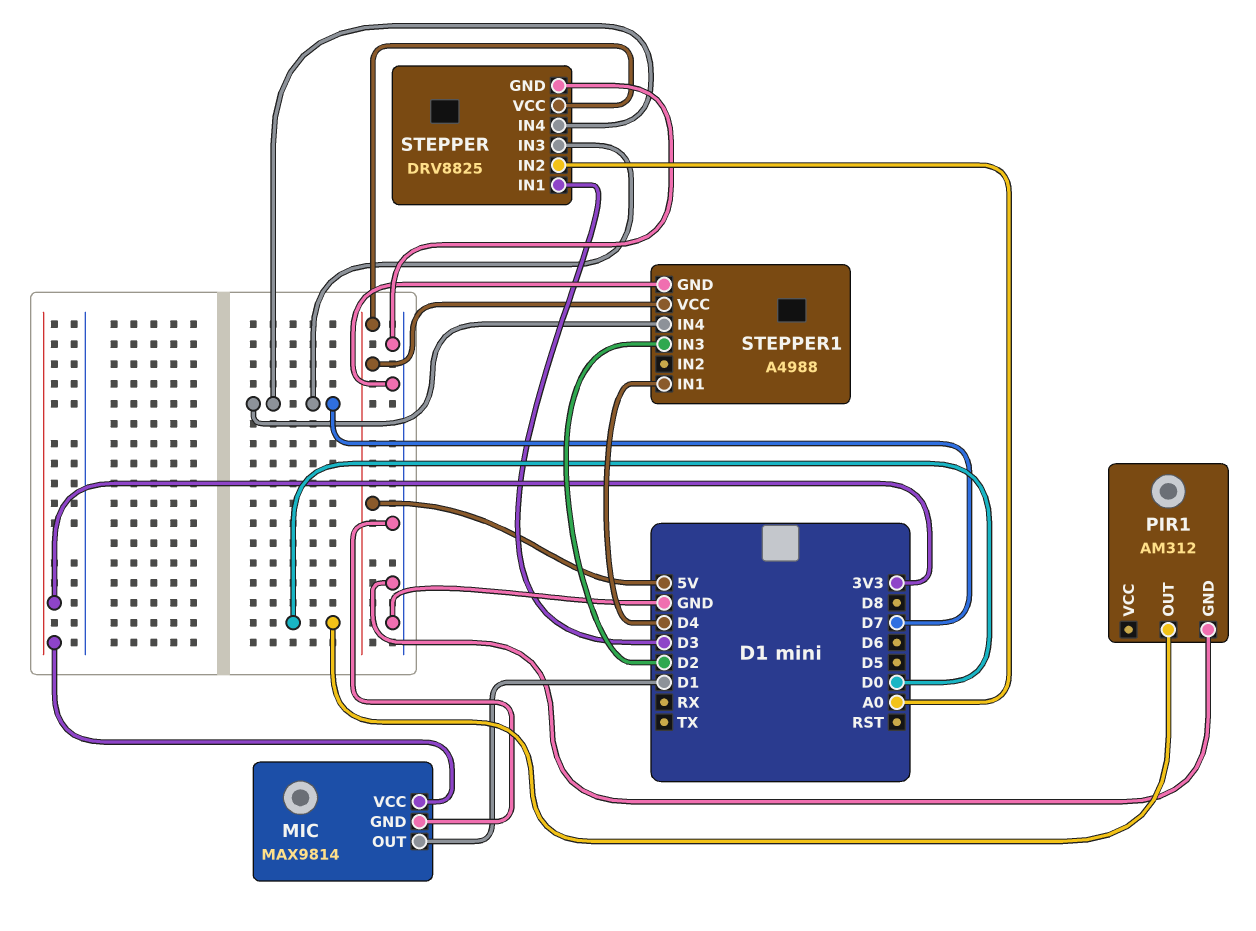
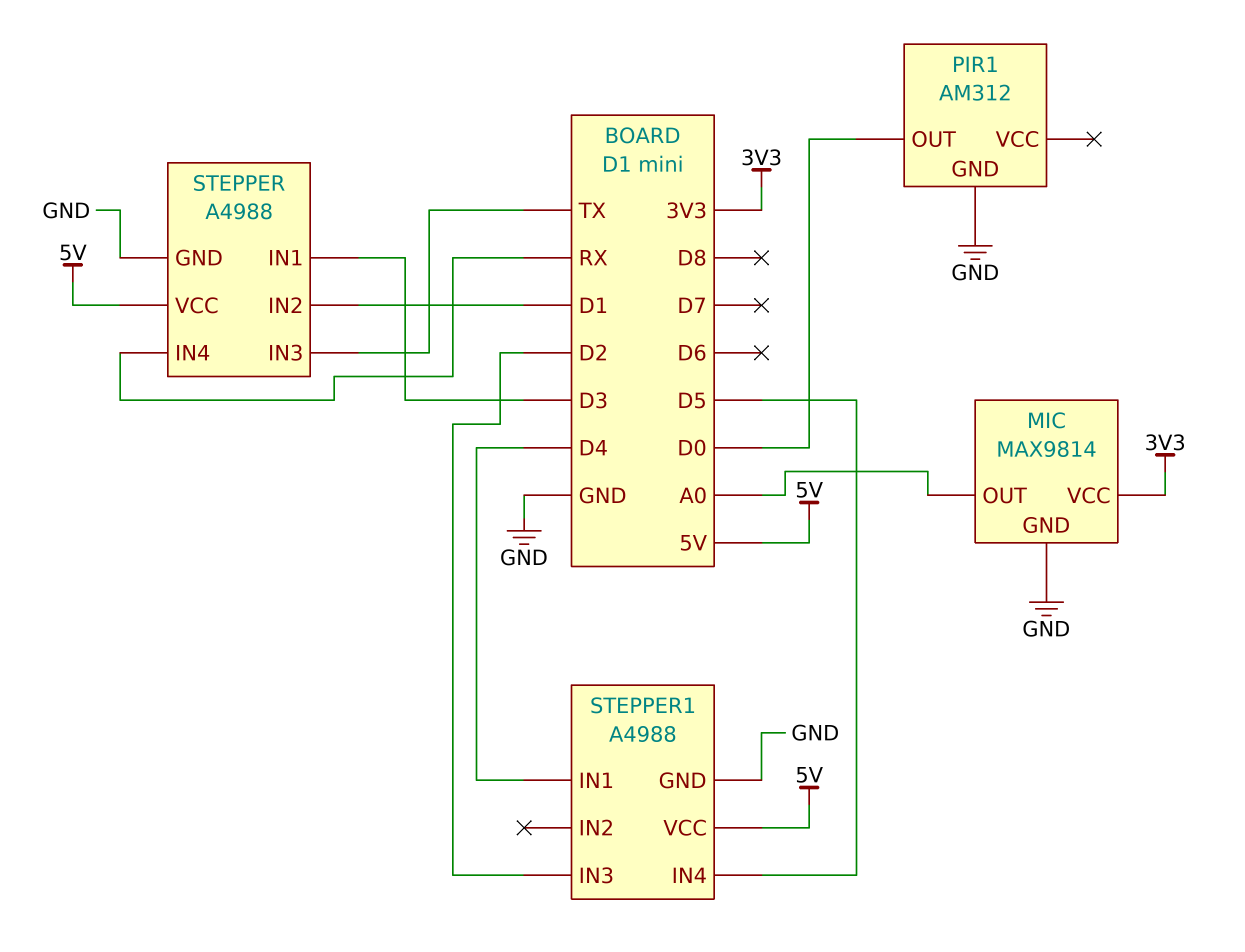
MIC pin OUT: D1 -> A0
STEPPER: DRV8825 -> A4988
STEPPER pin IN2: A0 -> D1
STEPPER pin IN3: D7 -> TX
STEPPER pin IN4: D7 -> RX
STEPPER1 pin IN4: D7 -> D5

